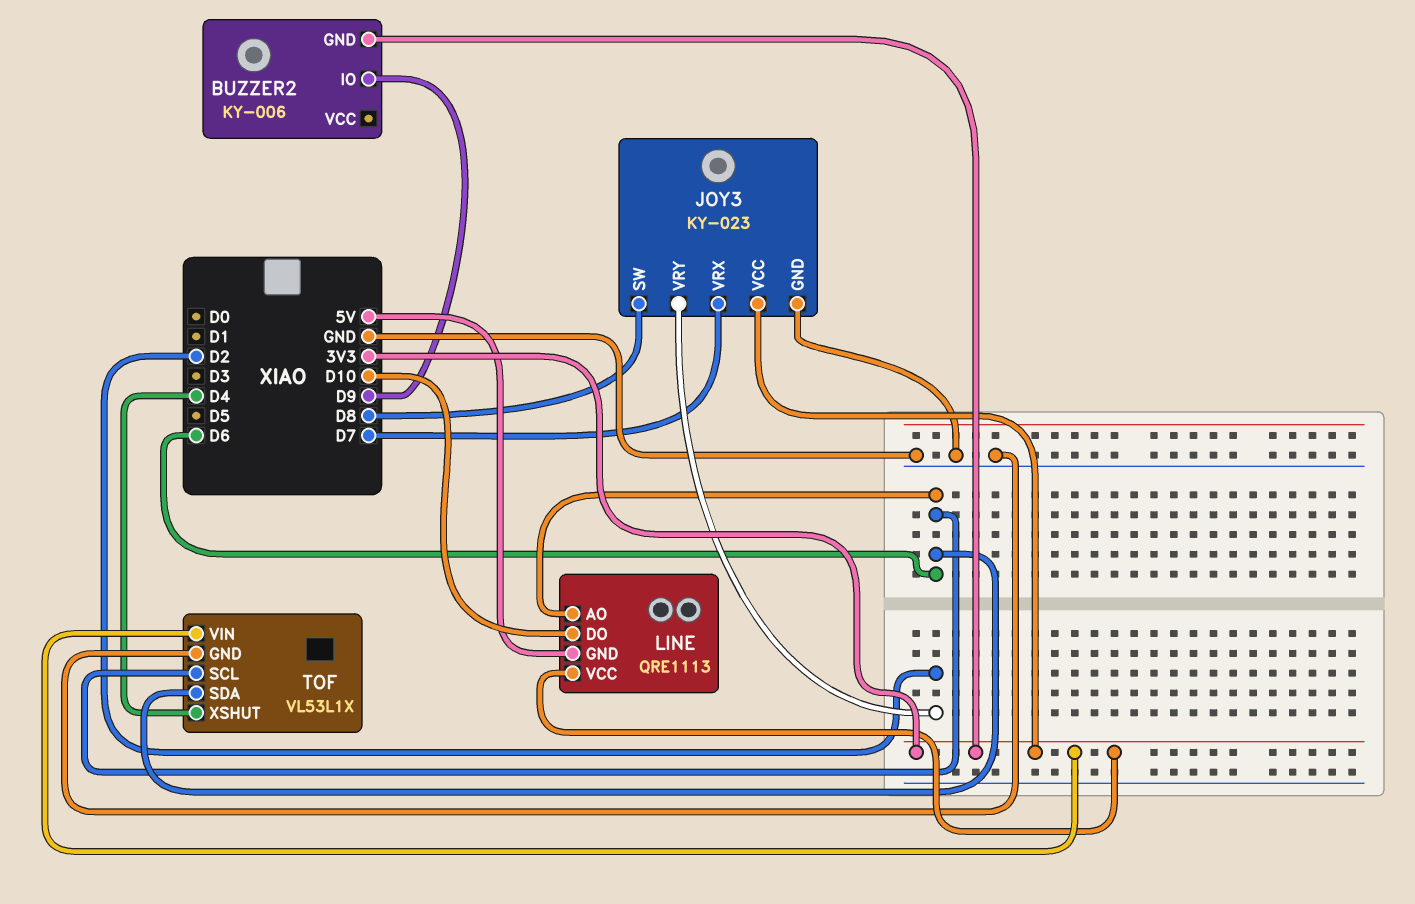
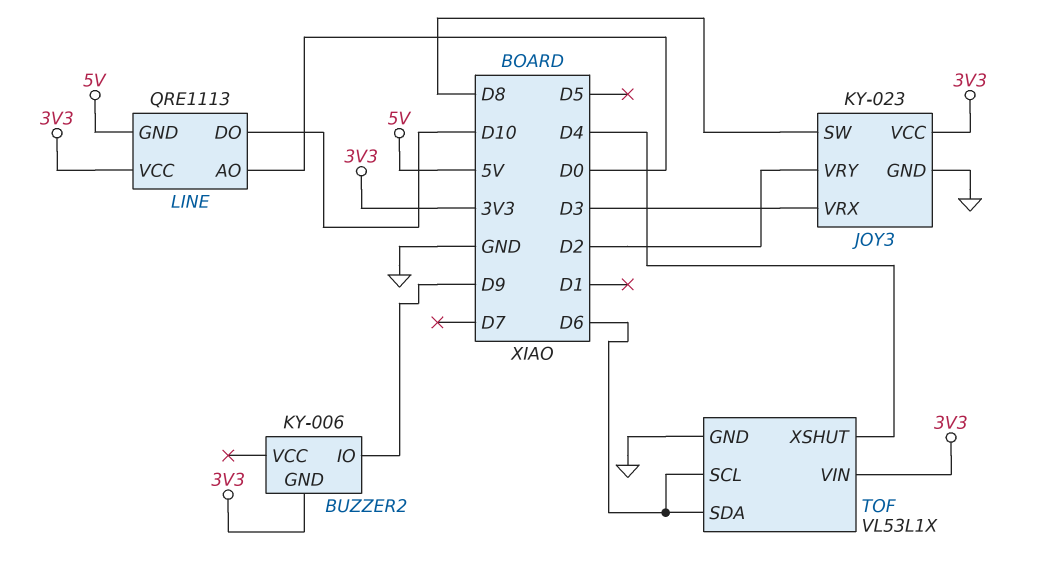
JOY3 pin VRX: D7 -> D3
LINE pin AO: D6 -> D0

